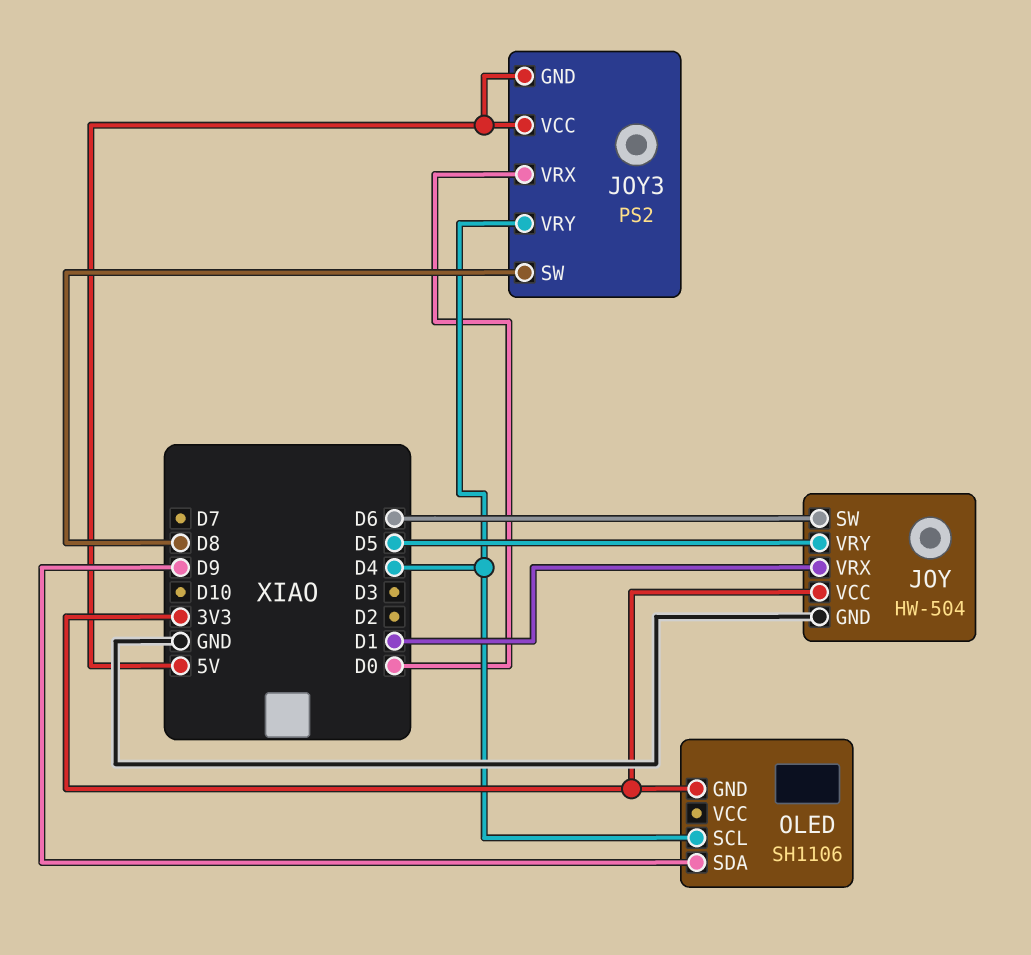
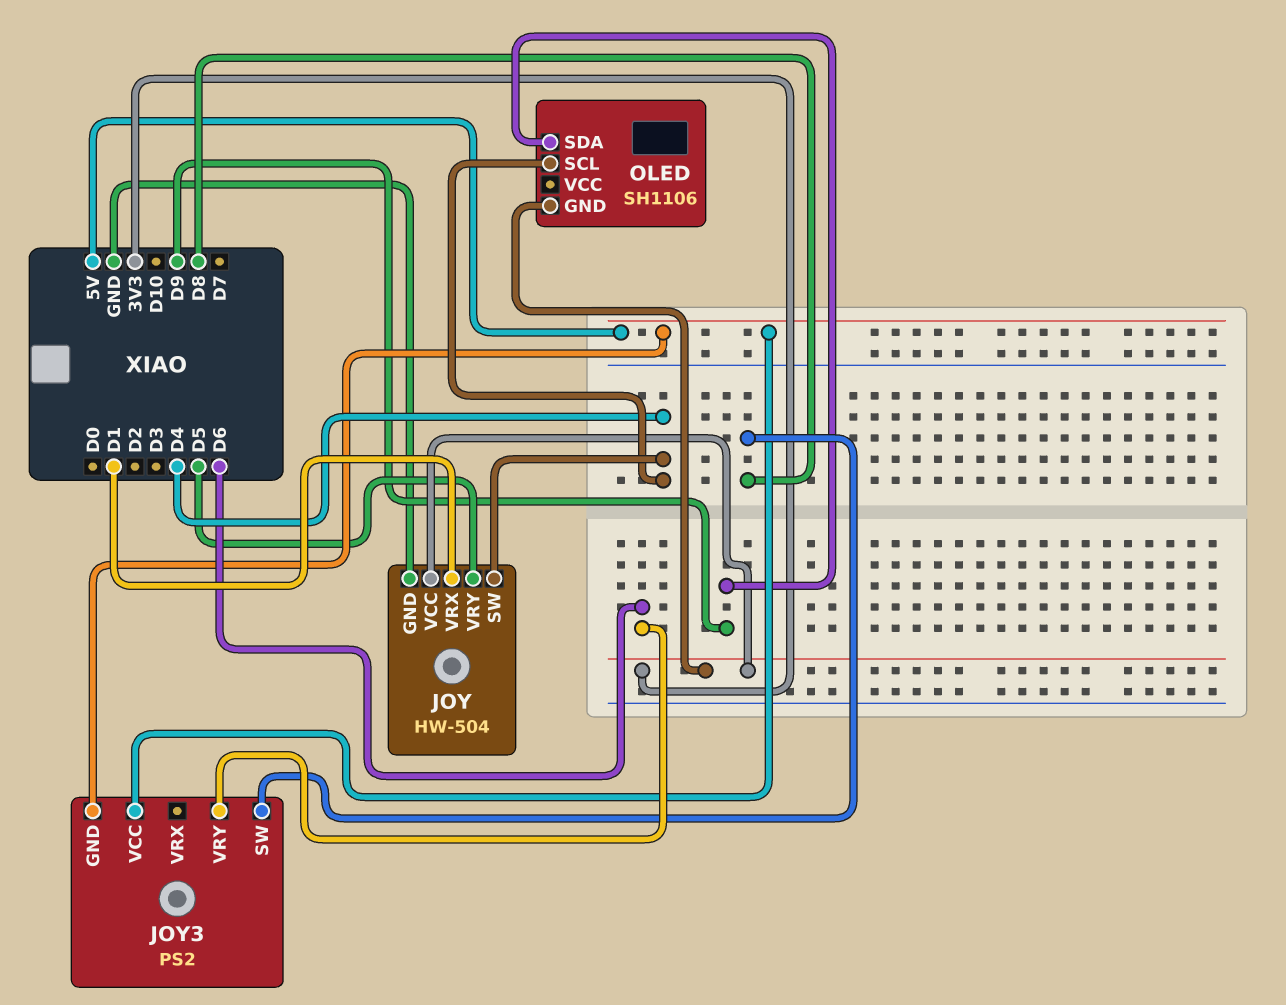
JOY pin SW: D6 -> D4
JOY3 pin VRX: D0 -> none
JOY3 pin VRY: D4 -> D6

